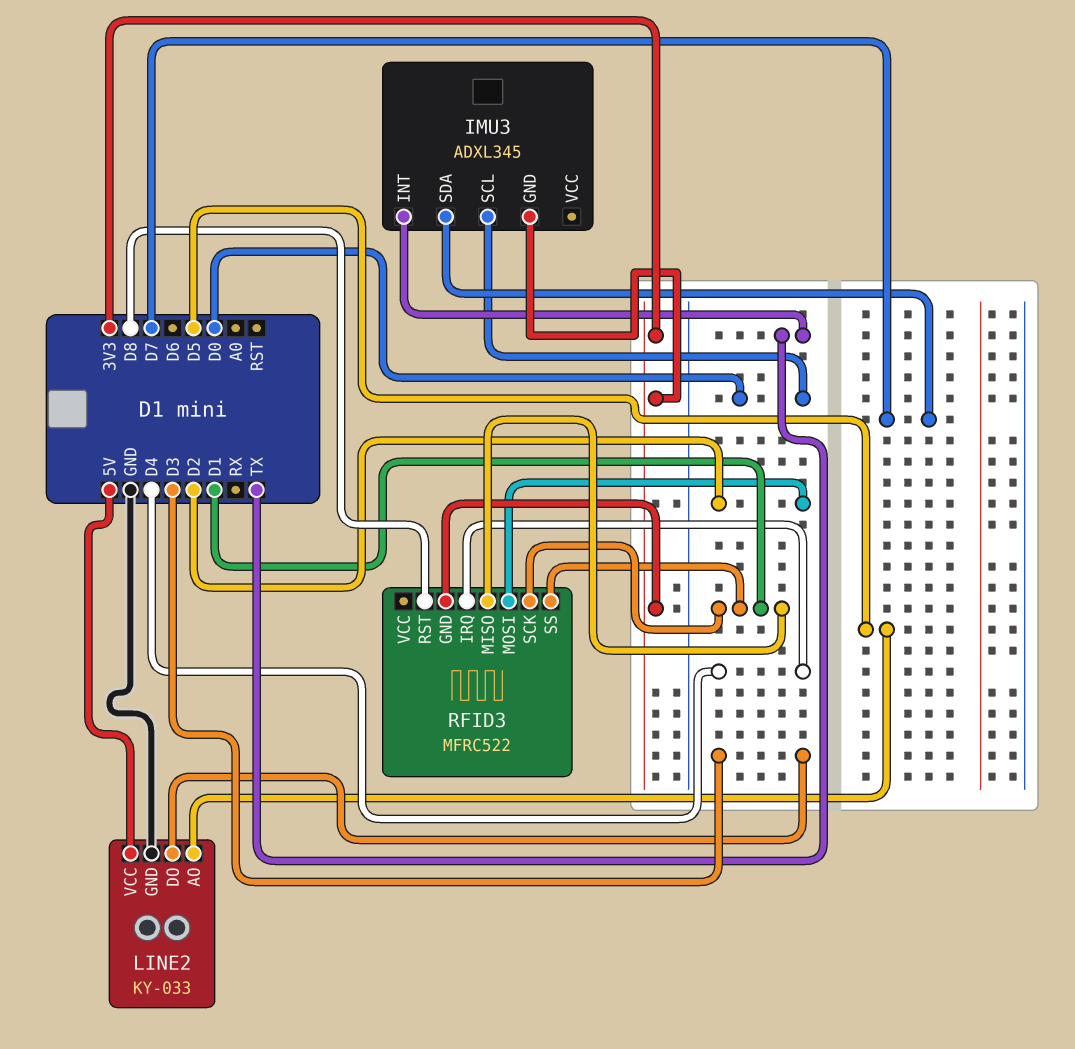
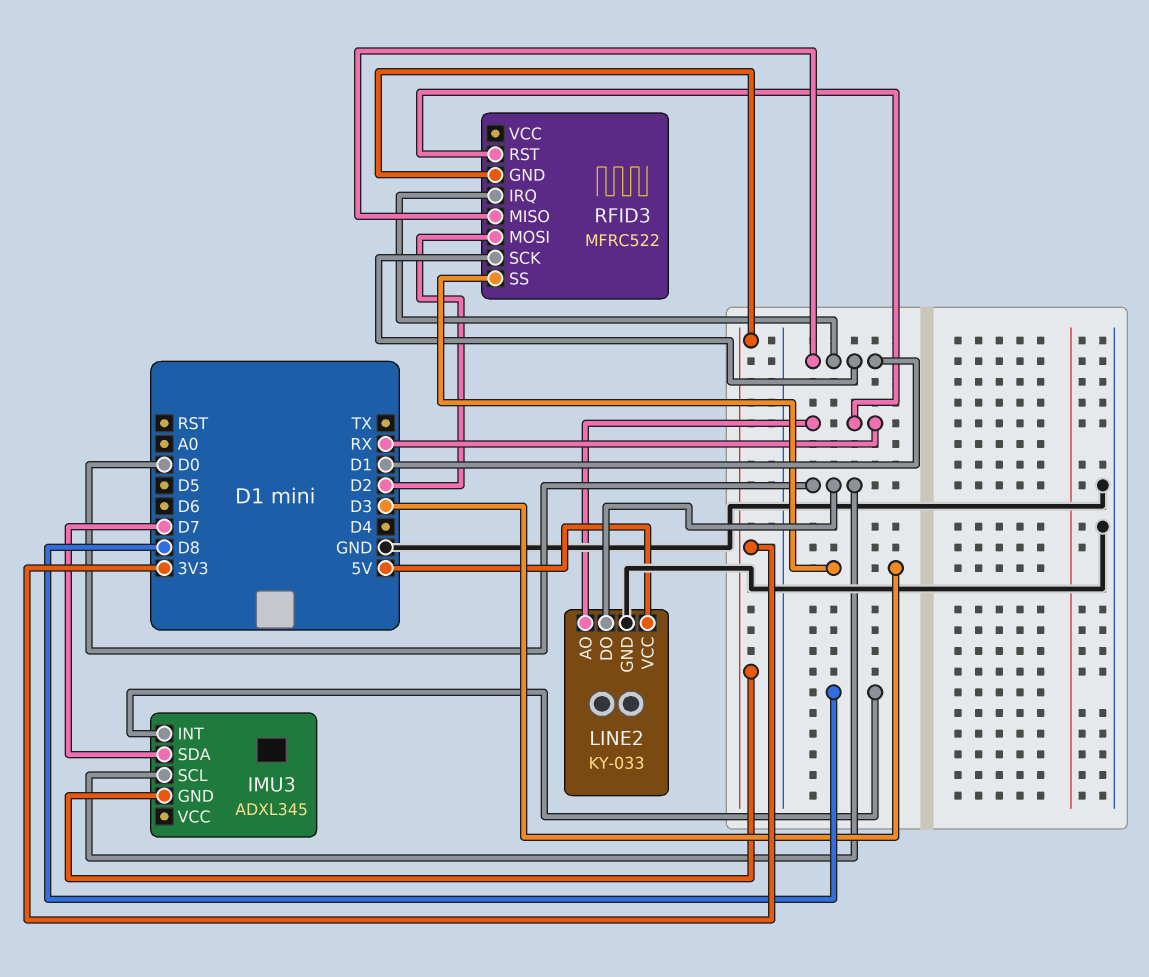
IMU3 pin INT: TX -> D8
LINE2 pin AO: D5 -> RX
LINE2 pin DO: D3 -> D0
RFID3 pin IRQ: D4 -> D1
RFID3 pin RST: D8 -> RX
RFID3 pin SS: D1 -> D3

